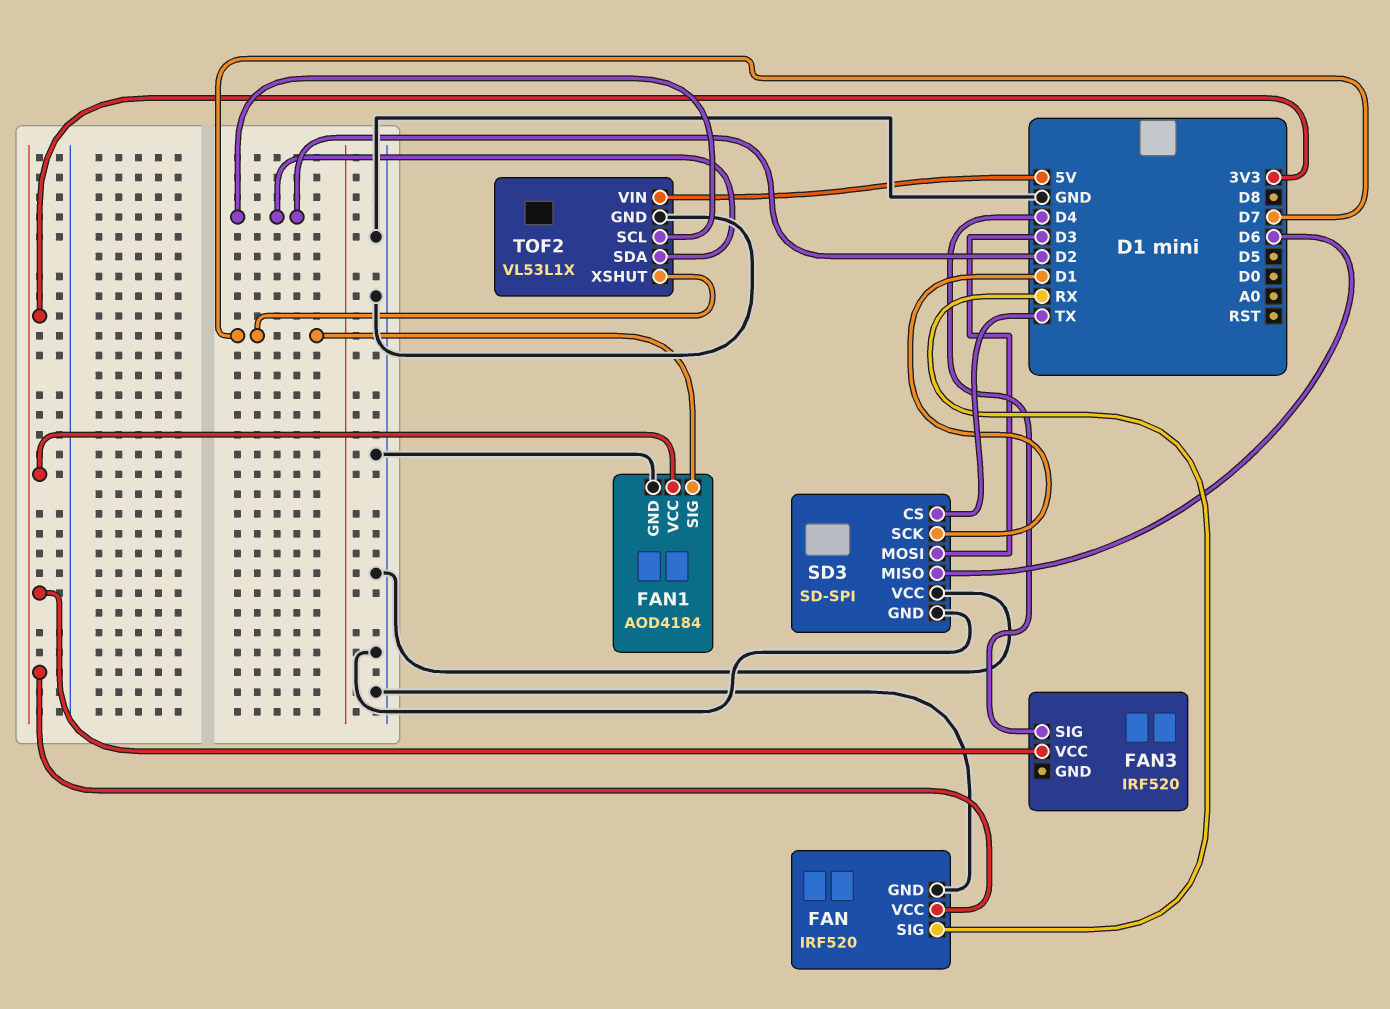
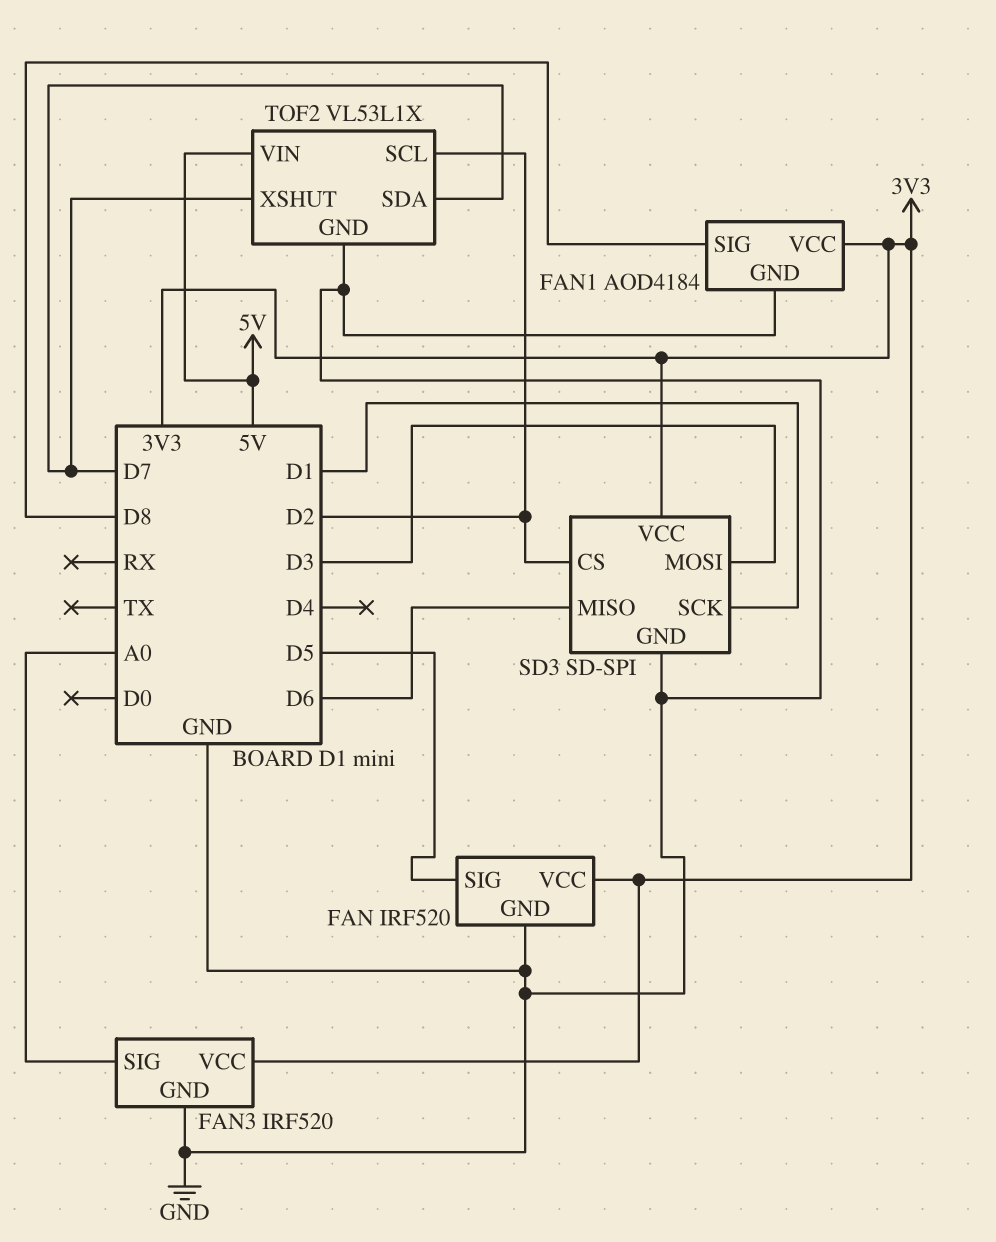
FAN pin SIG: RX -> D5
FAN1 pin SIG: D7 -> D8
FAN3 pin GND: none -> GND
FAN3 pin SIG: D4 -> A0
SD3 pin CS: TX -> D2
SD3 pin VCC: GND -> 3V3
TOF2 pin SDA: D2 -> D7

